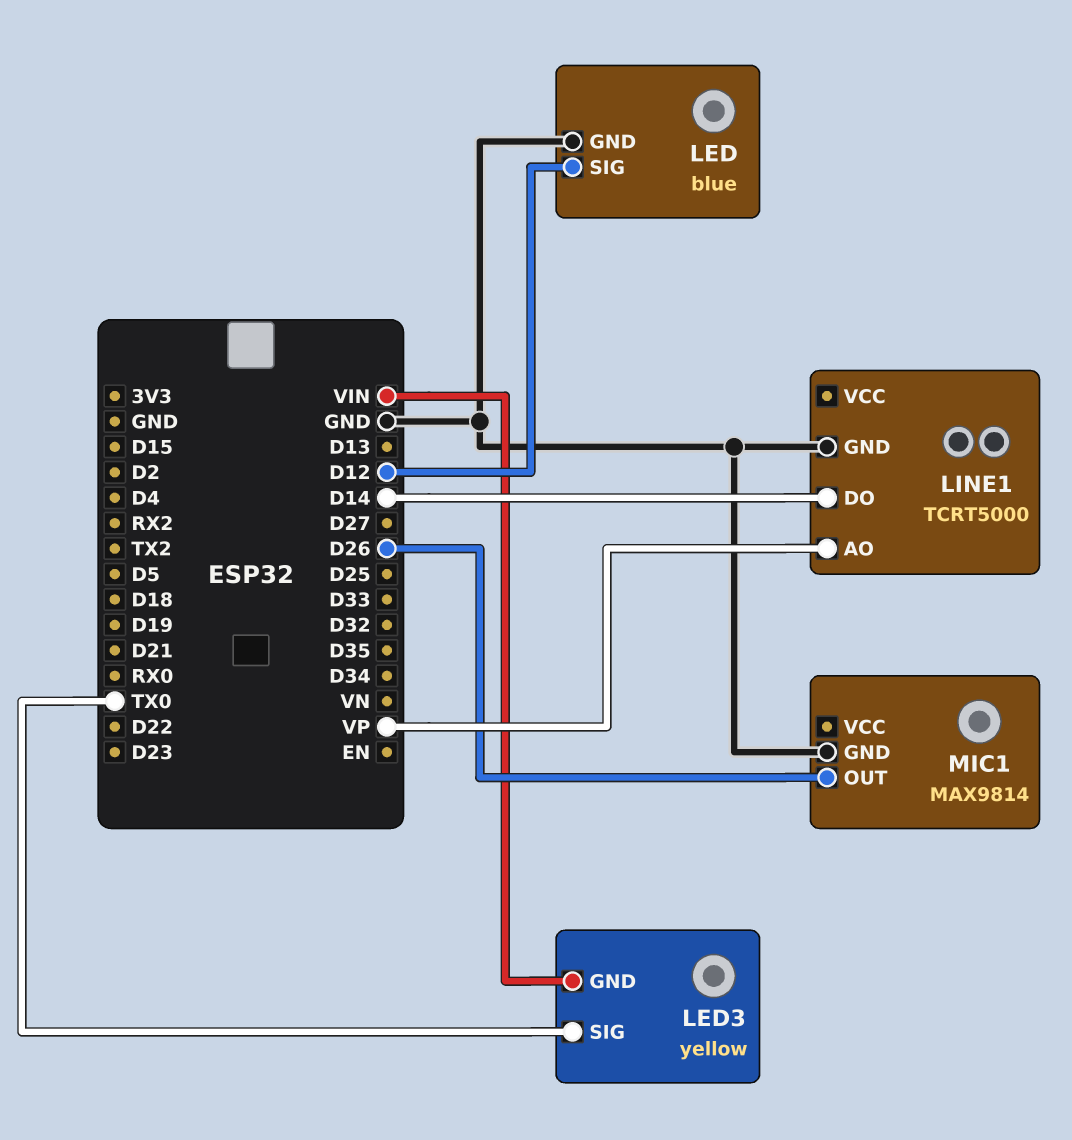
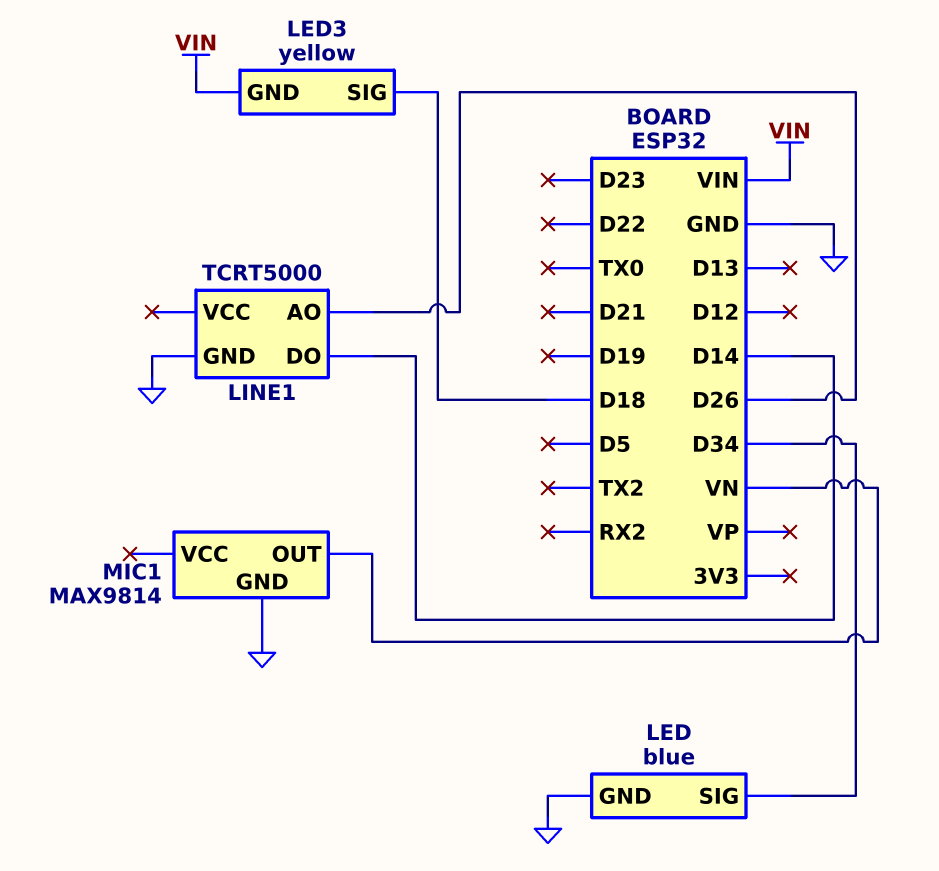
LED pin SIG: D12 -> D34
LED3 pin SIG: TX0 -> D18
LINE1 pin AO: VP -> D26
MIC1 pin OUT: D26 -> VN

